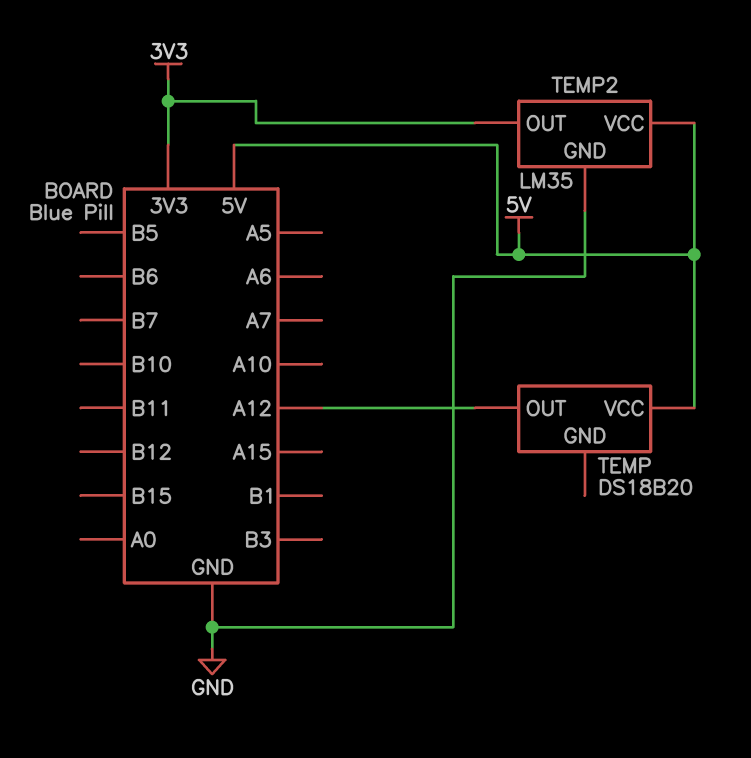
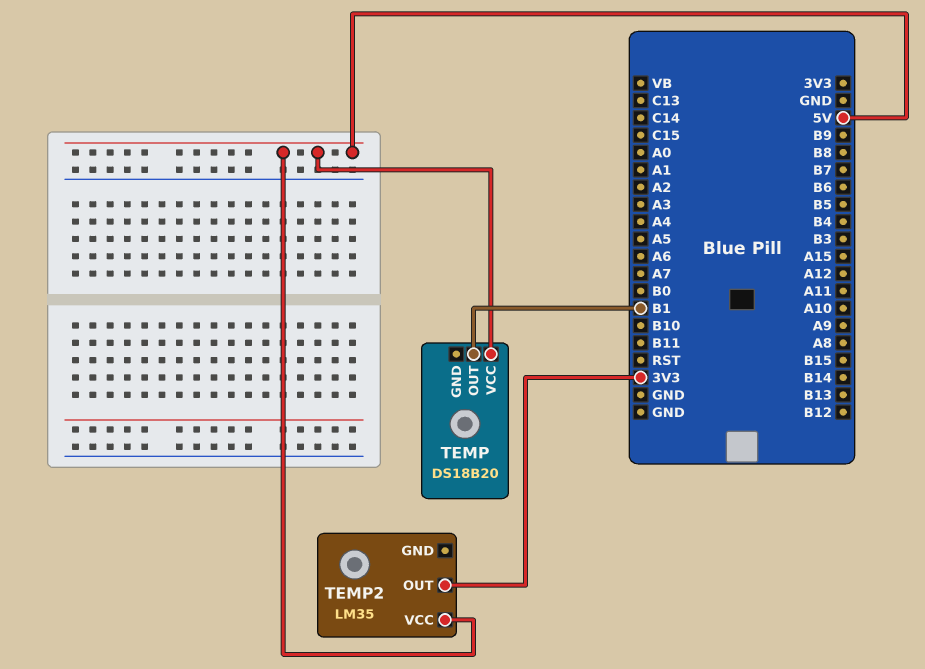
TEMP pin OUT: A12 -> B1
TEMP2 pin GND: GND -> none

